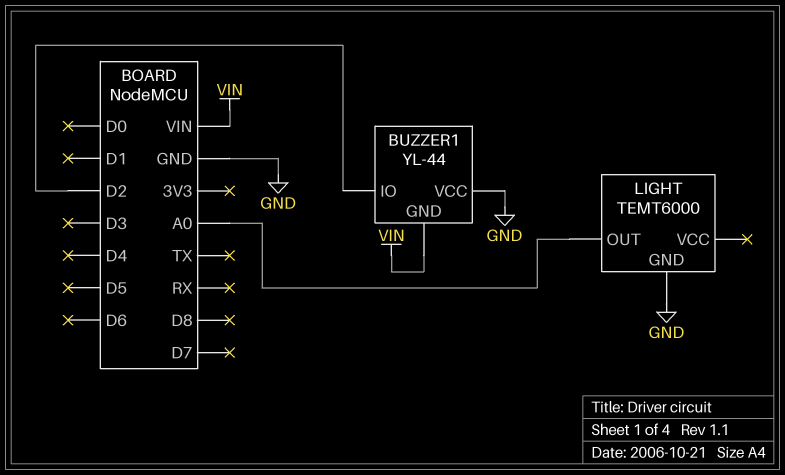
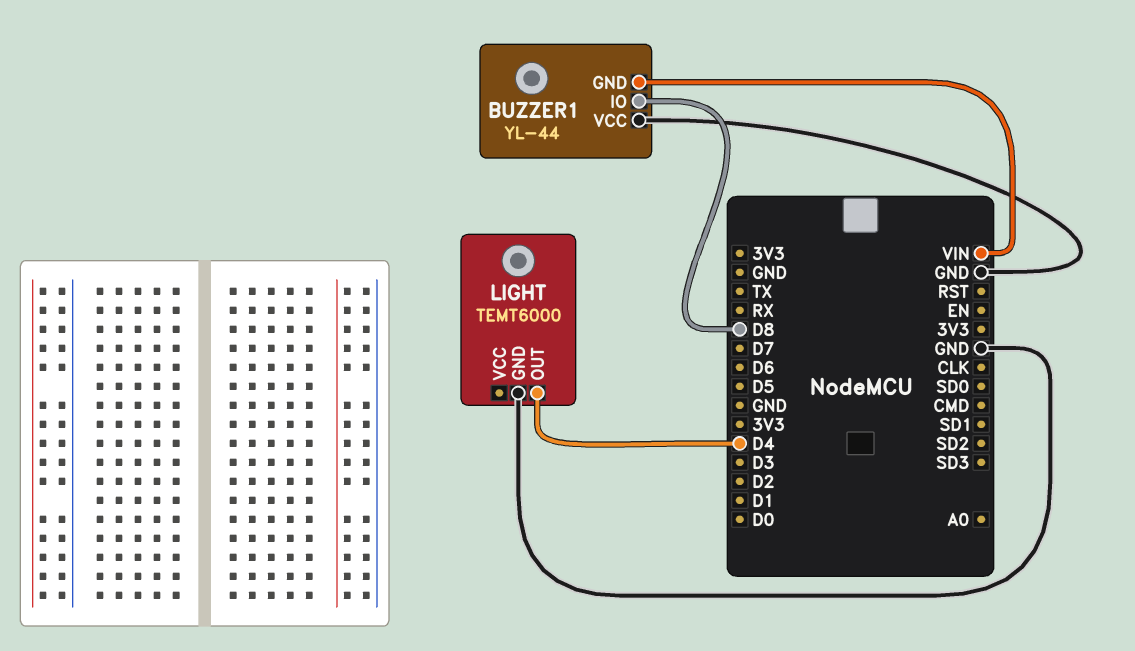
BUZZER1 pin IO: D2 -> D8
LIGHT pin OUT: A0 -> D4

